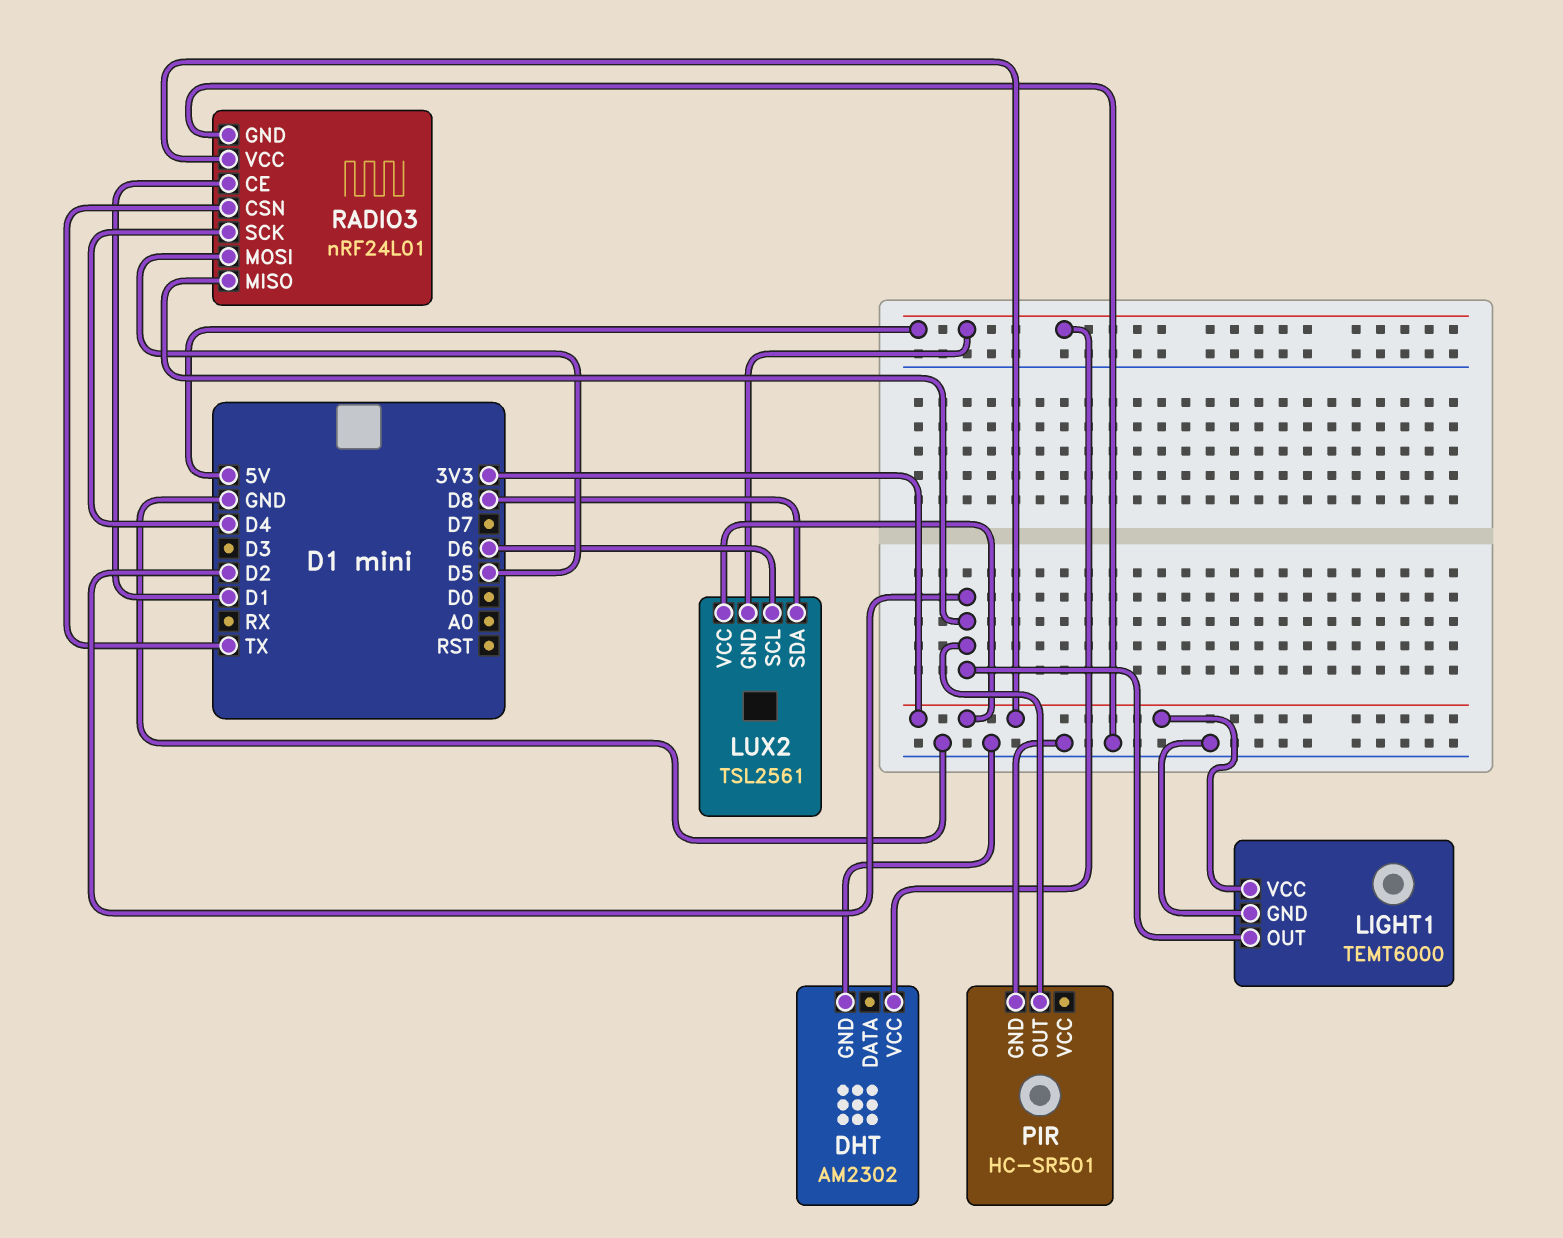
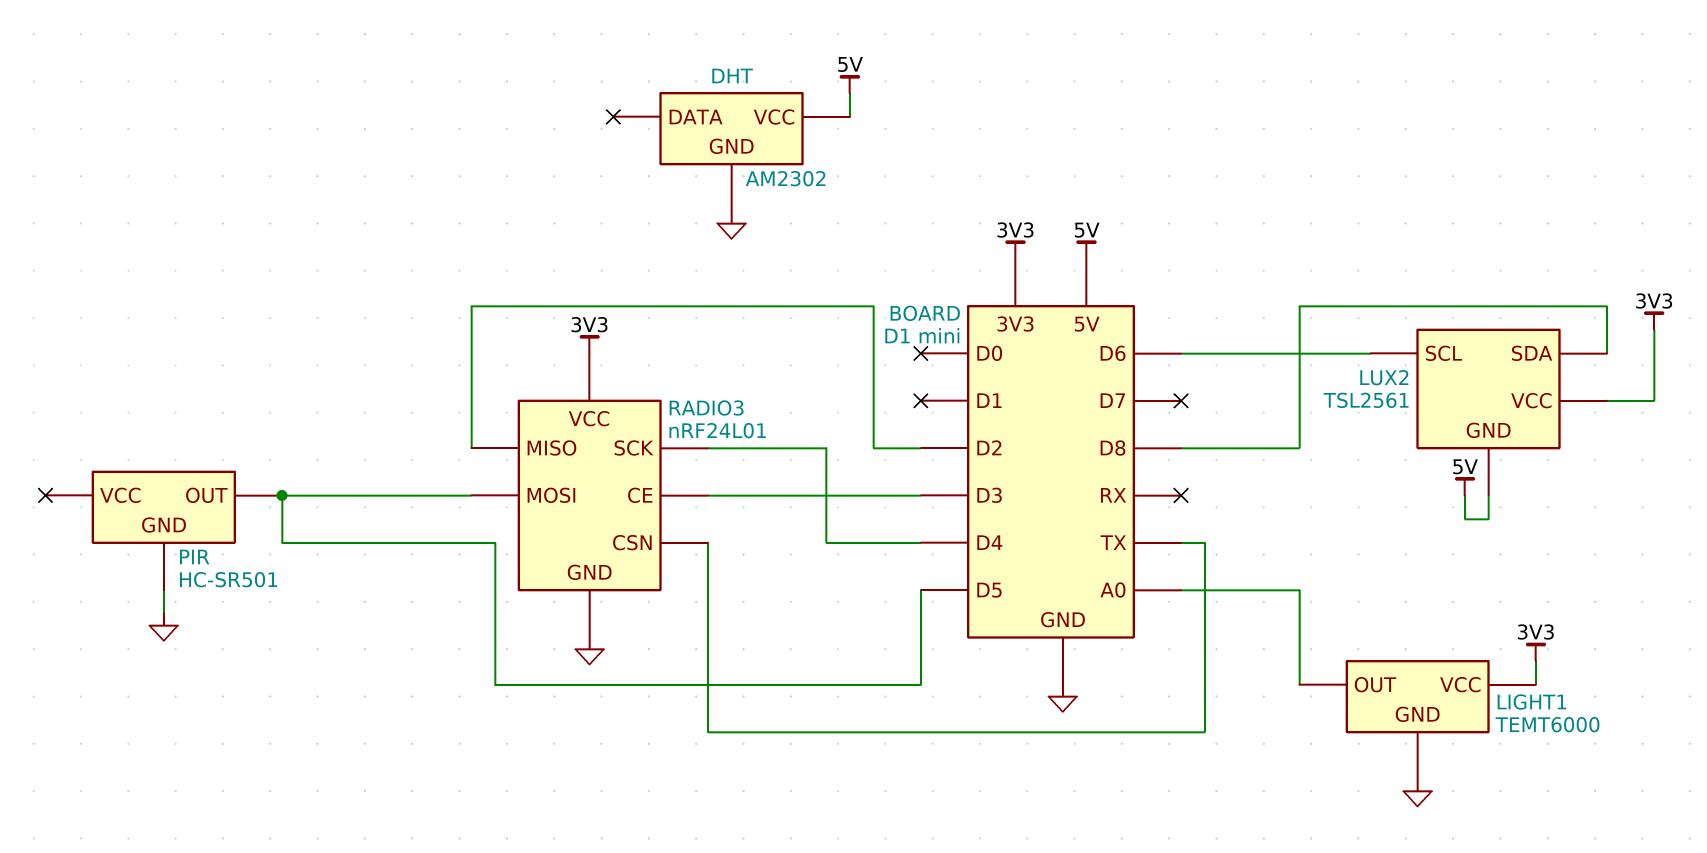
LIGHT1 pin OUT: D2 -> A0
PIR pin OUT: D2 -> D5
RADIO3 pin CE: D1 -> D3

